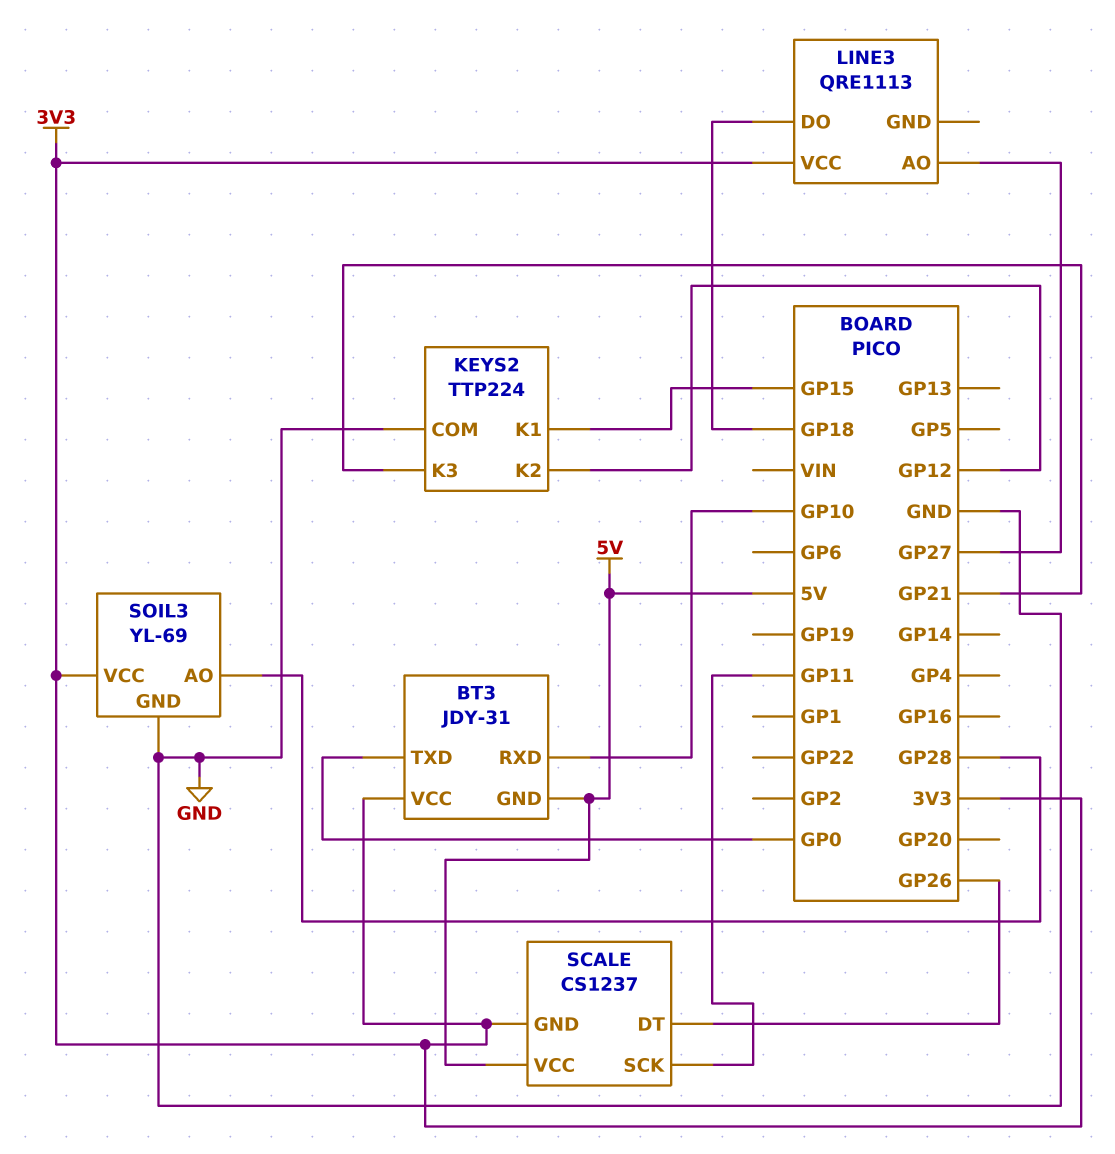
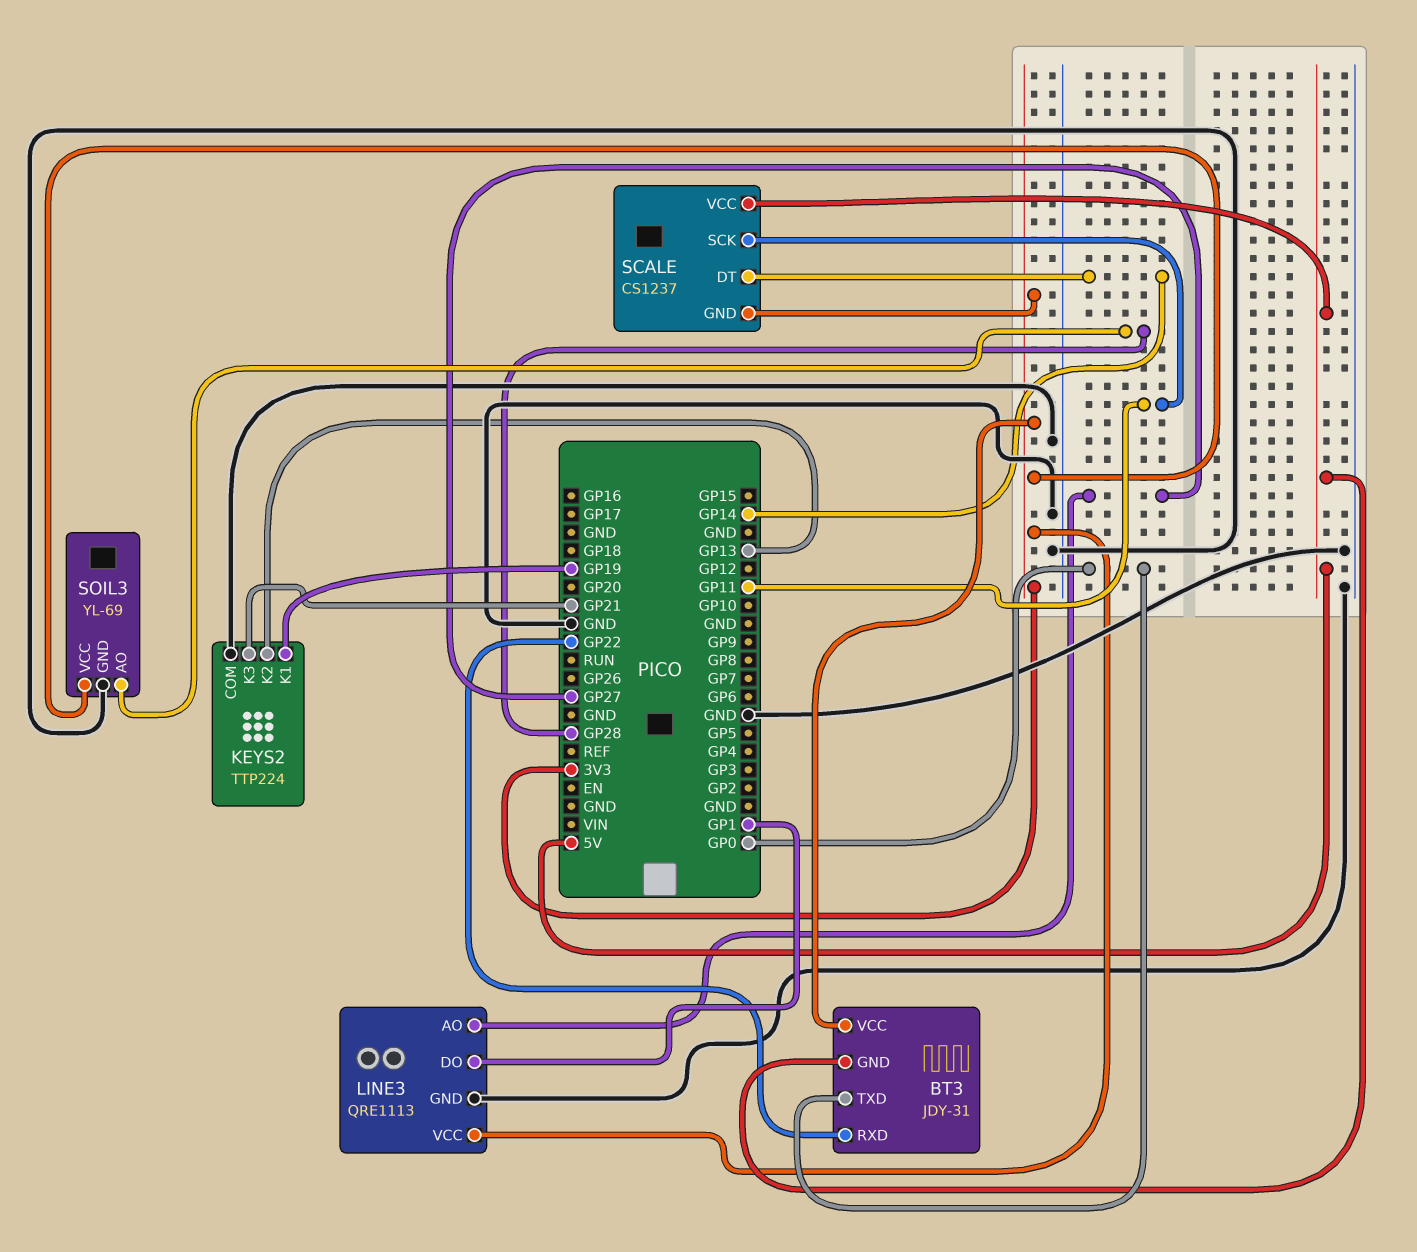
BT3 pin RXD: GP10 -> GP22
KEYS2 pin K1: GP15 -> GP19
KEYS2 pin K2: GP12 -> GP13
LINE3 pin DO: GP18 -> GP1
LINE3 pin GND: none -> GND
SCALE pin DT: GP26 -> GP14

